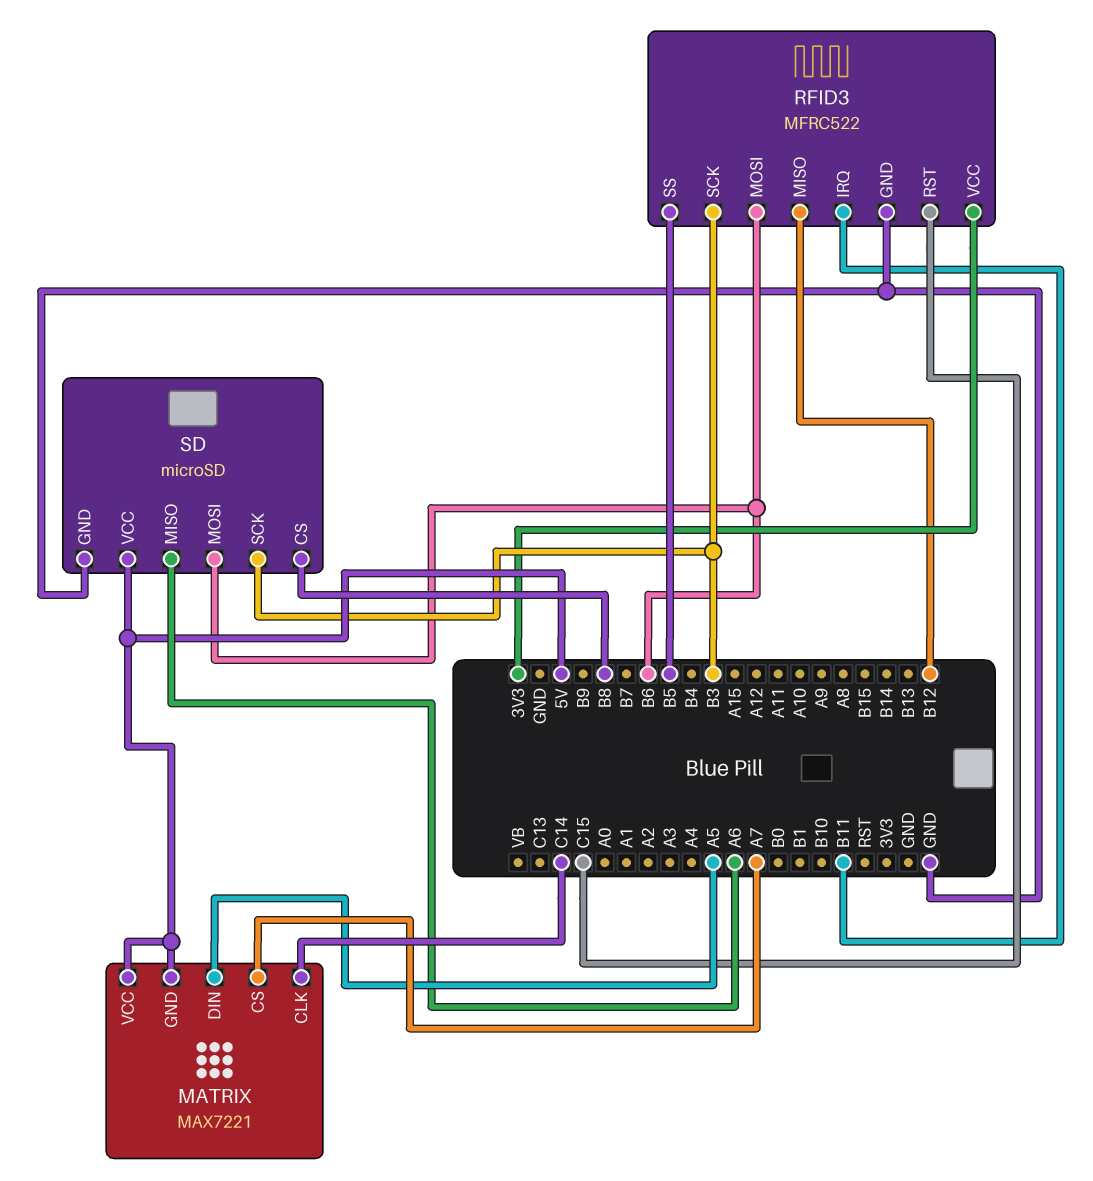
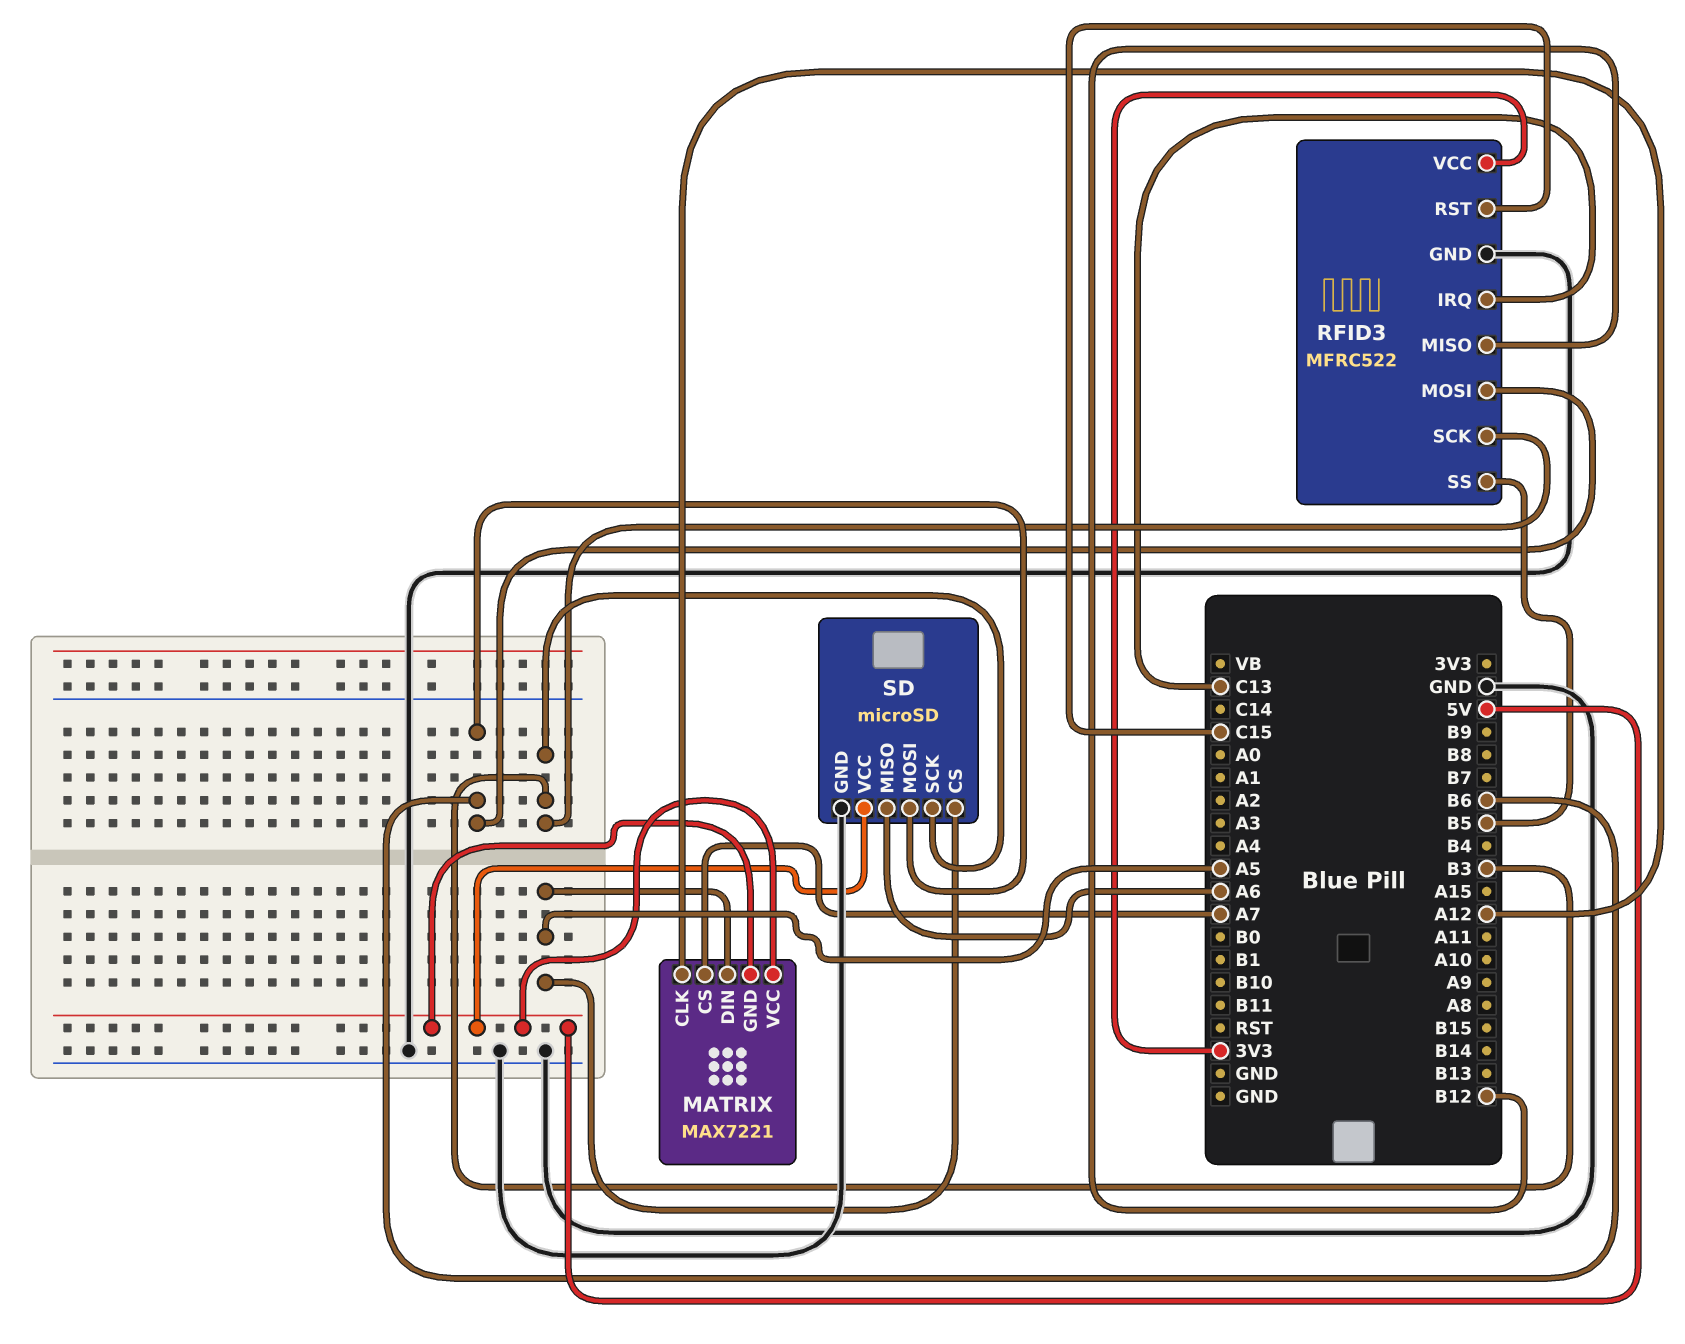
MATRIX pin CLK: C14 -> A12
RFID3 pin IRQ: B11 -> C13
SD pin CS: B8 -> A5

